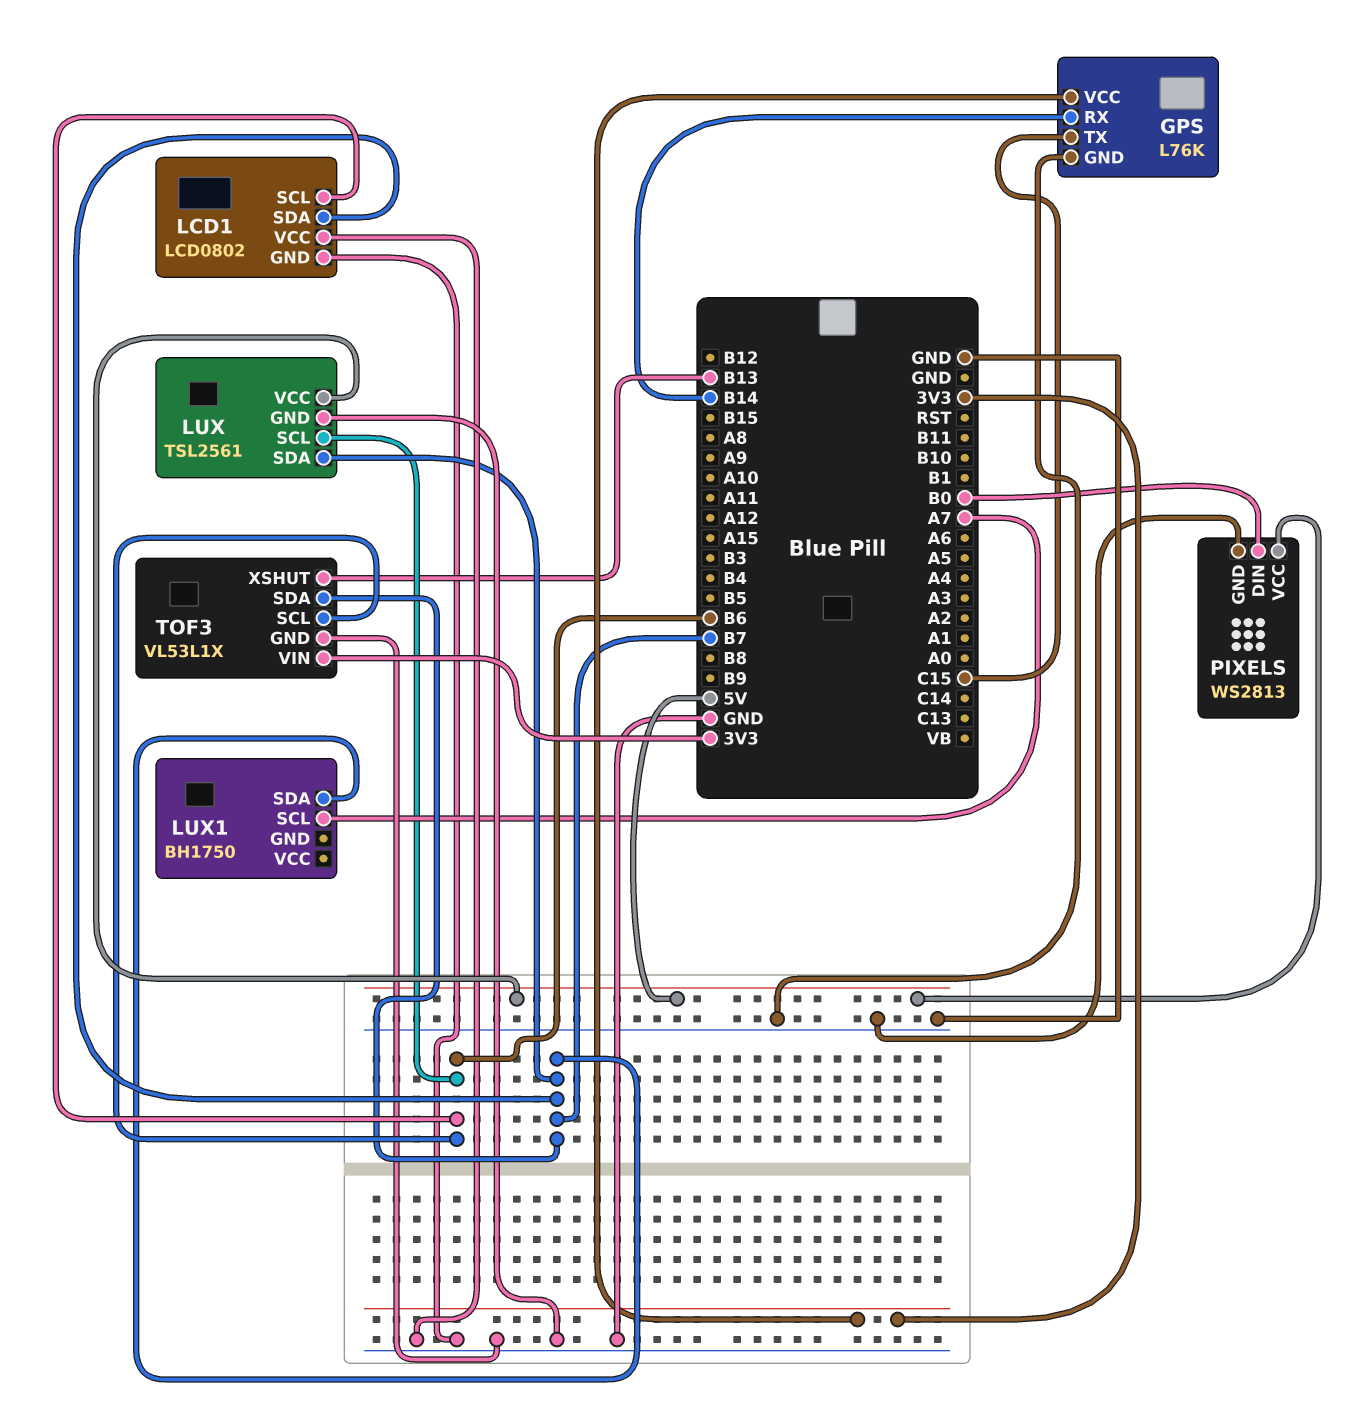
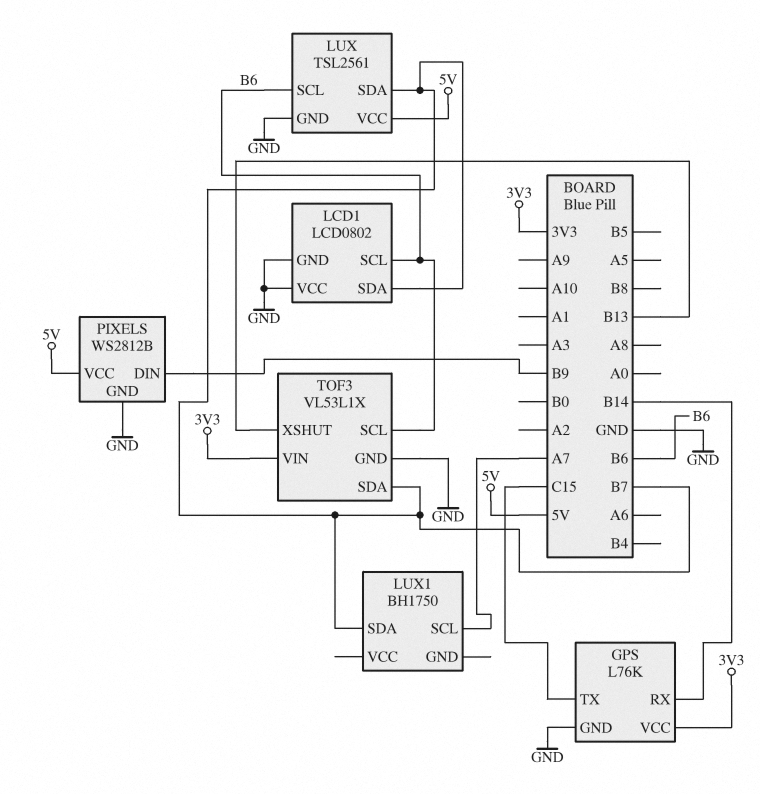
PIXELS: WS2813 -> WS2812B
PIXELS pin DIN: B0 -> B9

